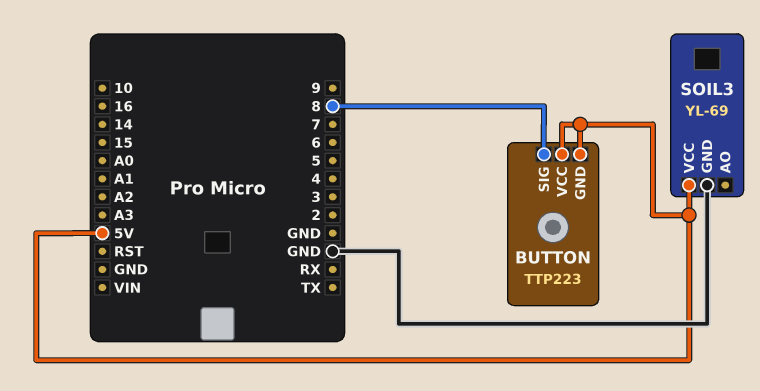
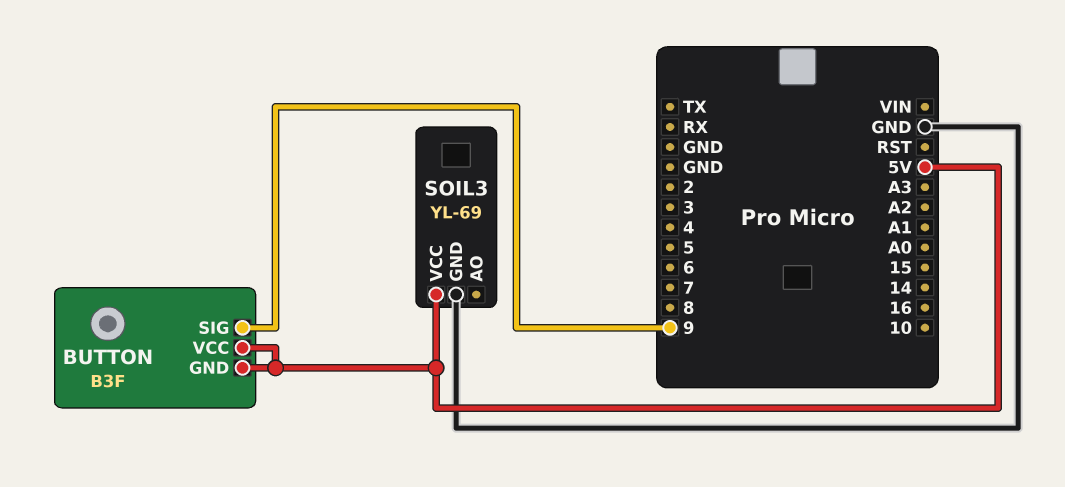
BUTTON: TTP223 -> B3F
BUTTON pin SIG: 8 -> 9

